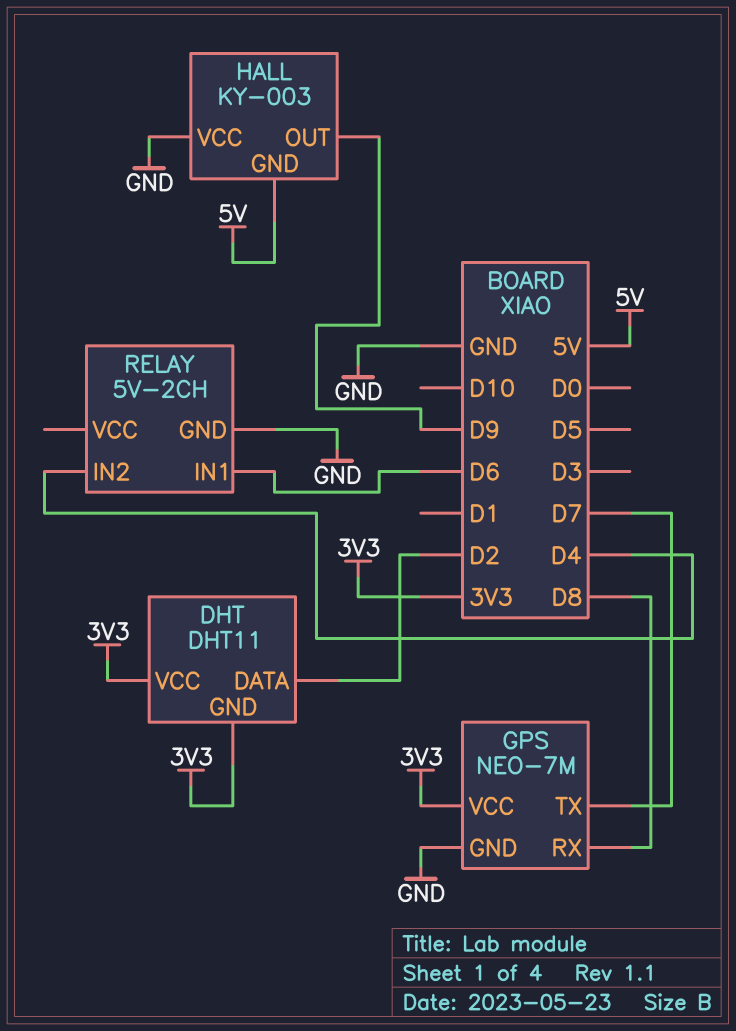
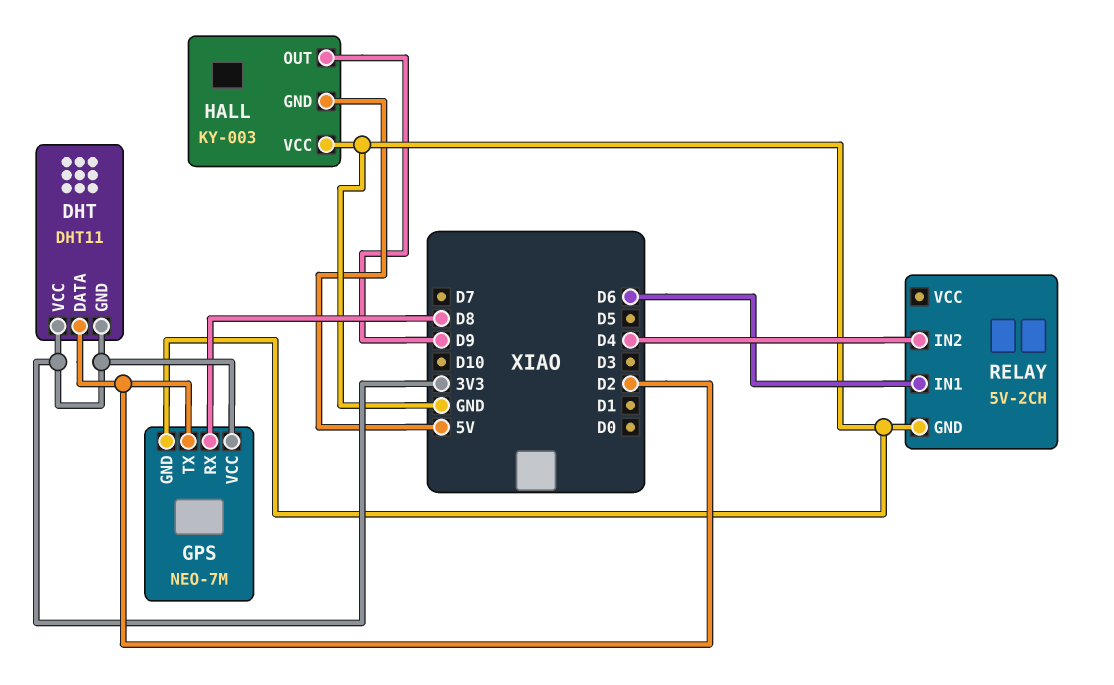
GPS pin TX: D7 -> D2

